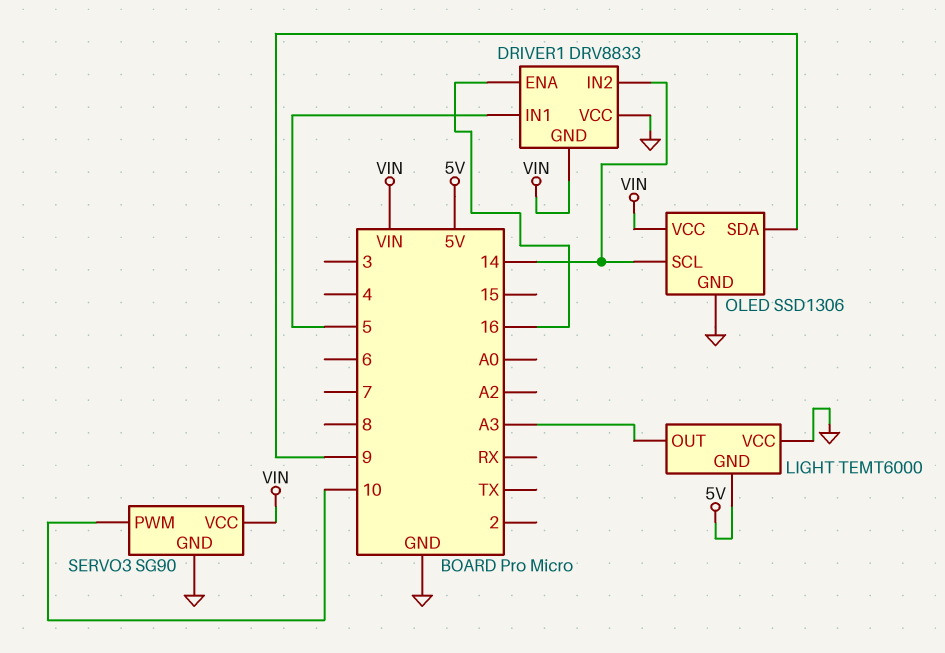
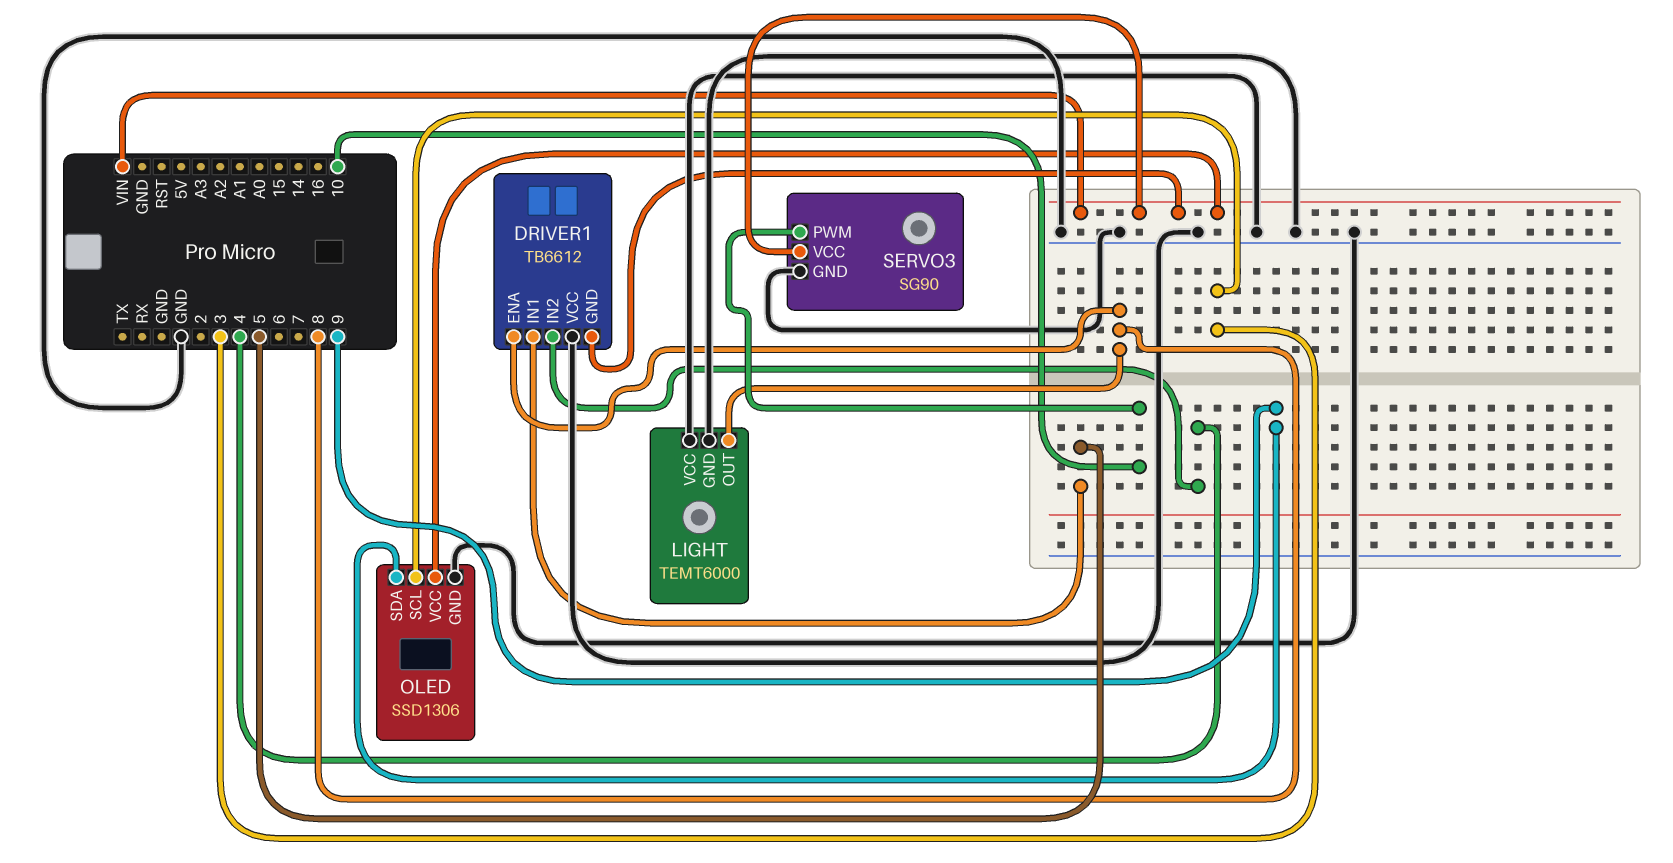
DRIVER1: DRV8833 -> TB6612
DRIVER1 pin ENA: 16 -> 8
DRIVER1 pin IN2: 14 -> 4
LIGHT pin GND: 5V -> GND
LIGHT pin OUT: A3 -> 8
OLED pin SCL: 14 -> 3

